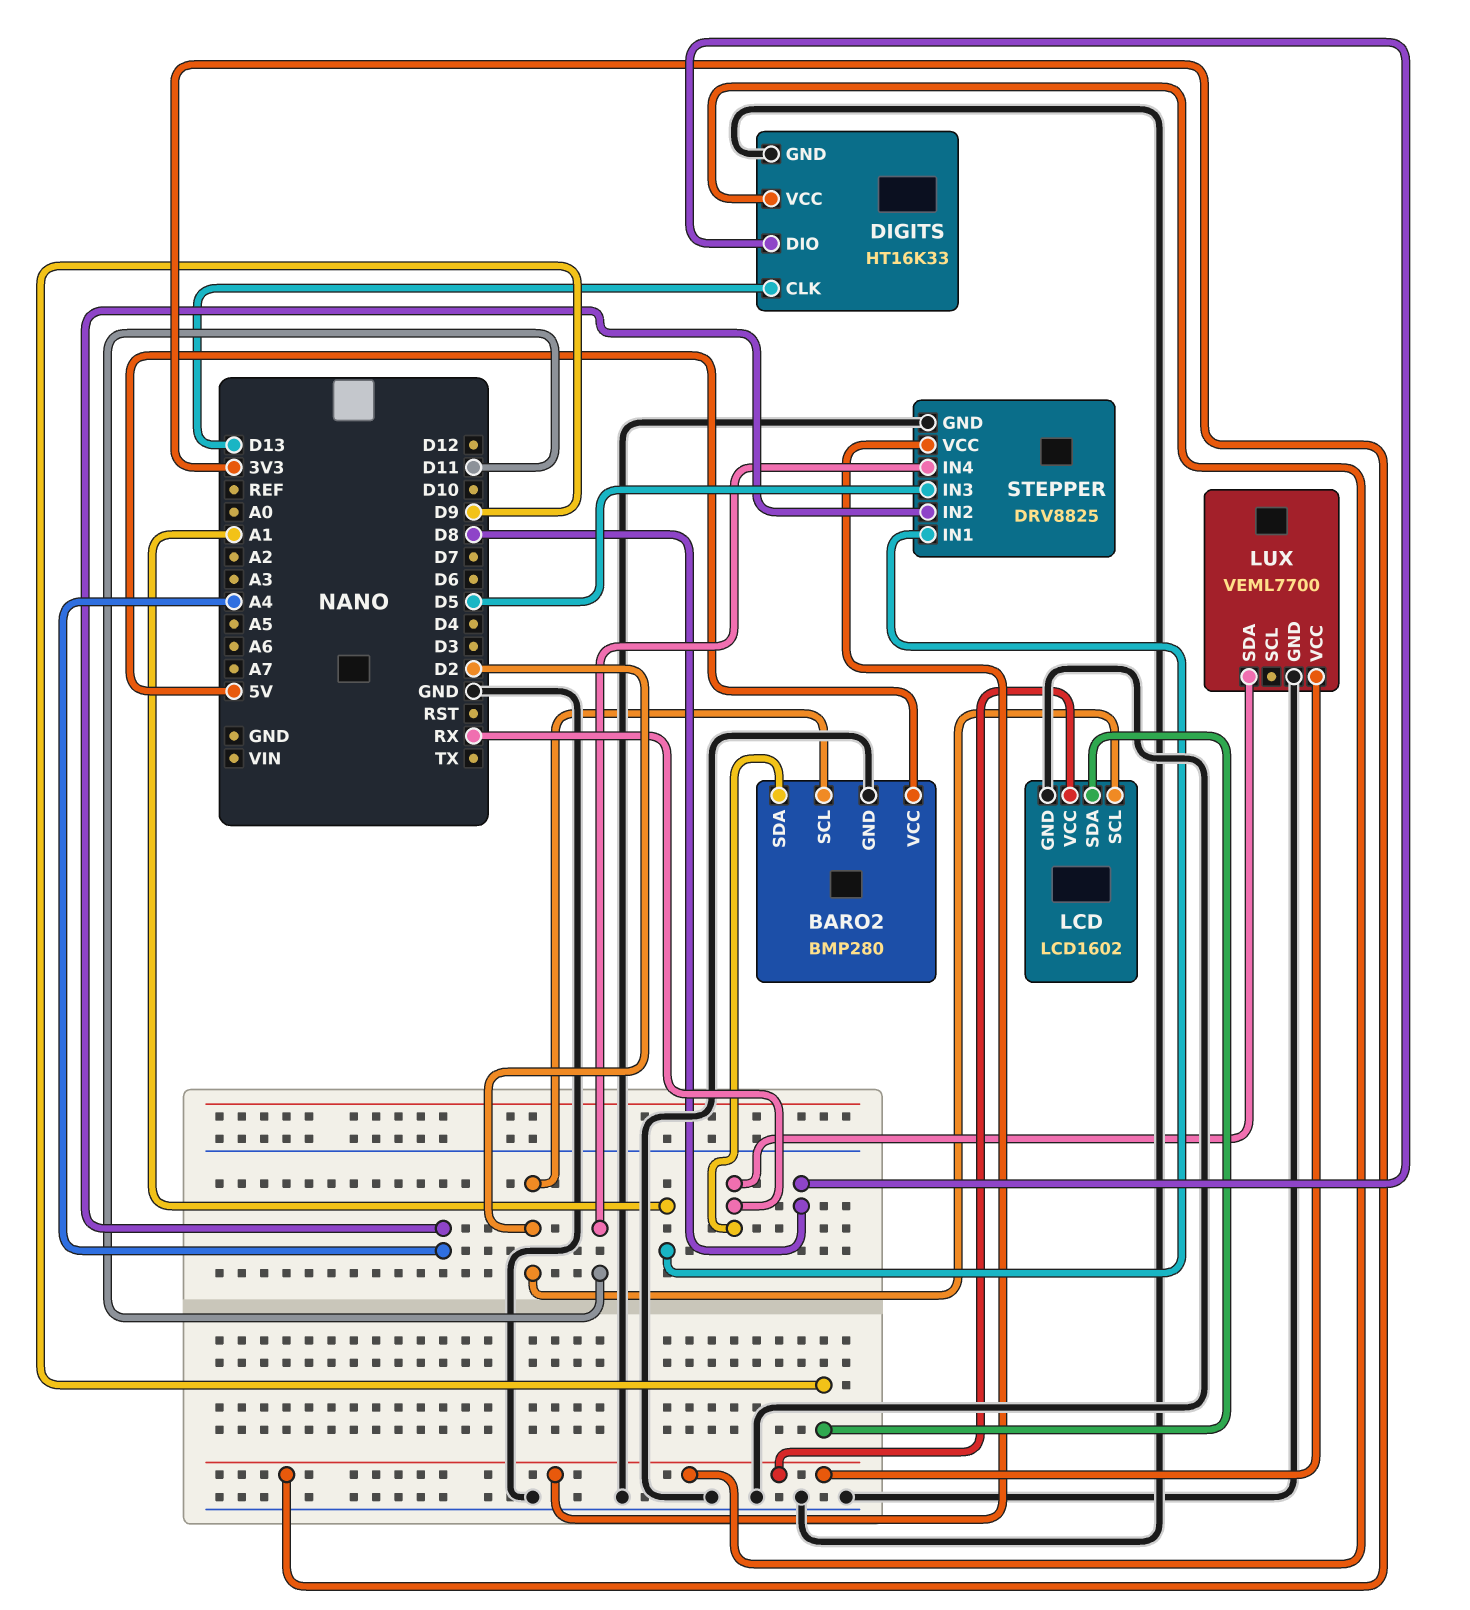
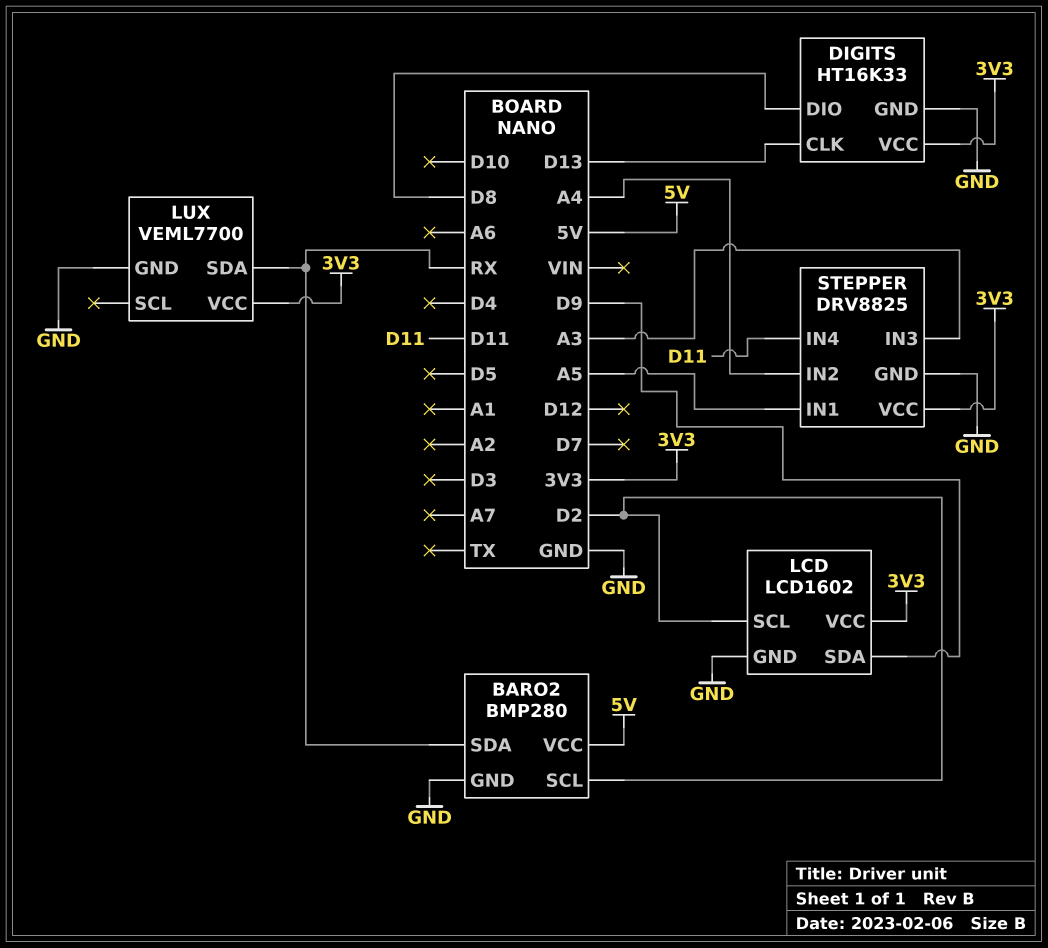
STEPPER pin IN1: A1 -> A5
STEPPER pin IN3: D5 -> A3

